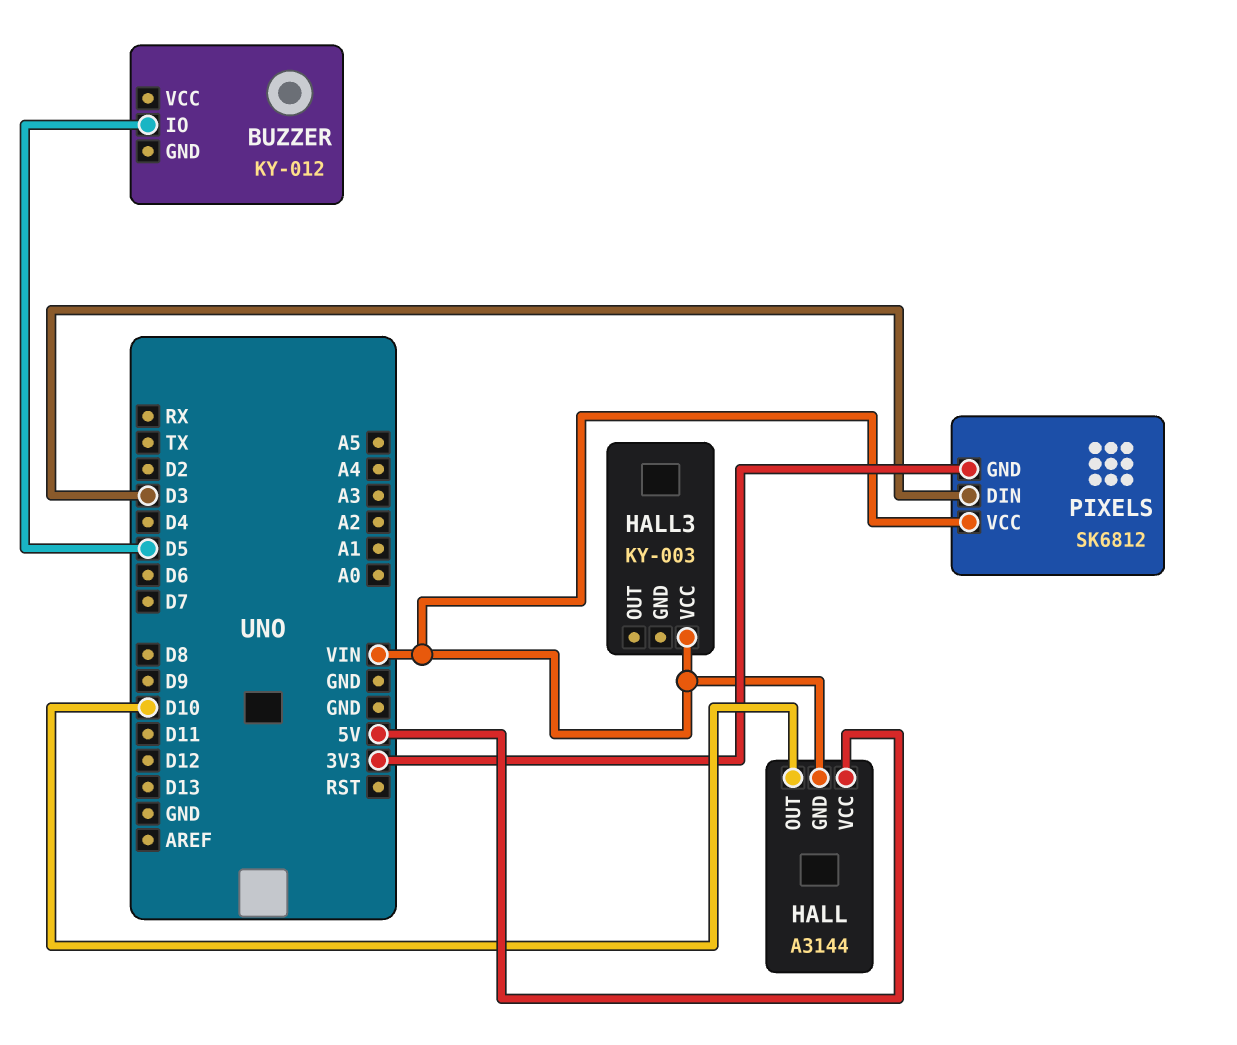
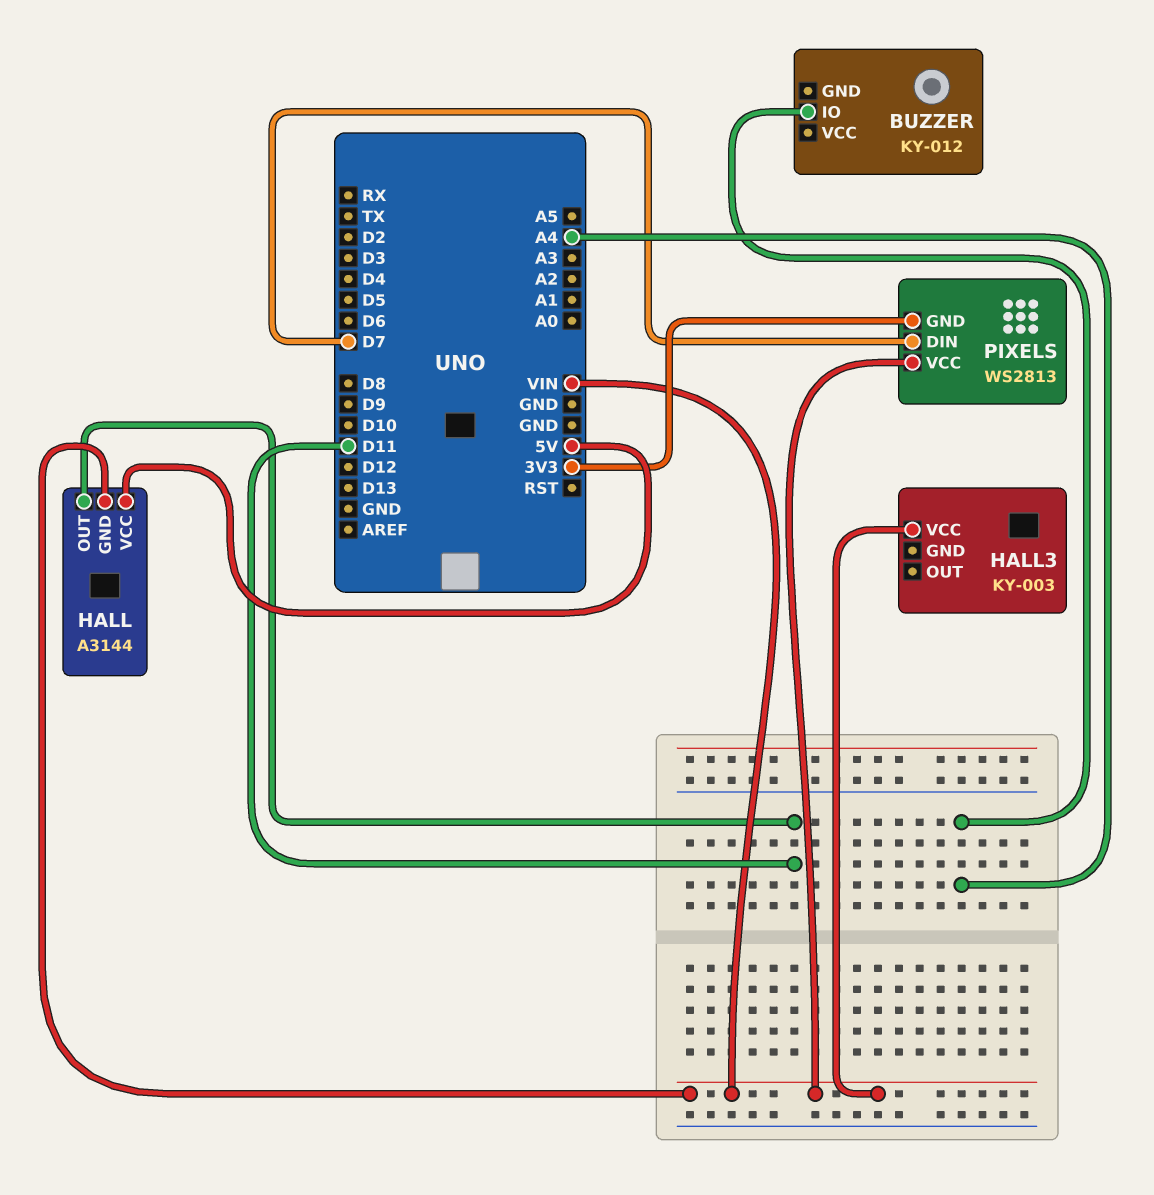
BUZZER pin IO: D5 -> A4
HALL pin OUT: D10 -> D11
PIXELS: SK6812 -> WS2813
PIXELS pin DIN: D3 -> D7

